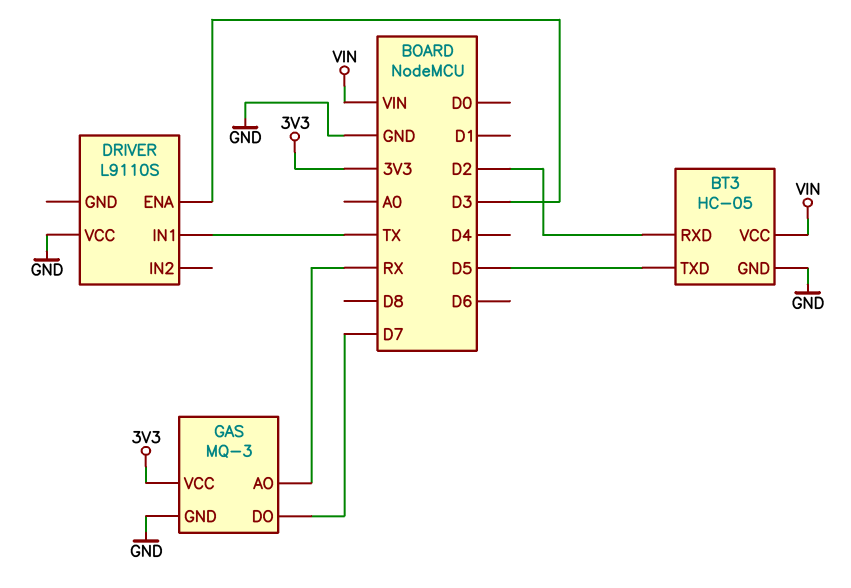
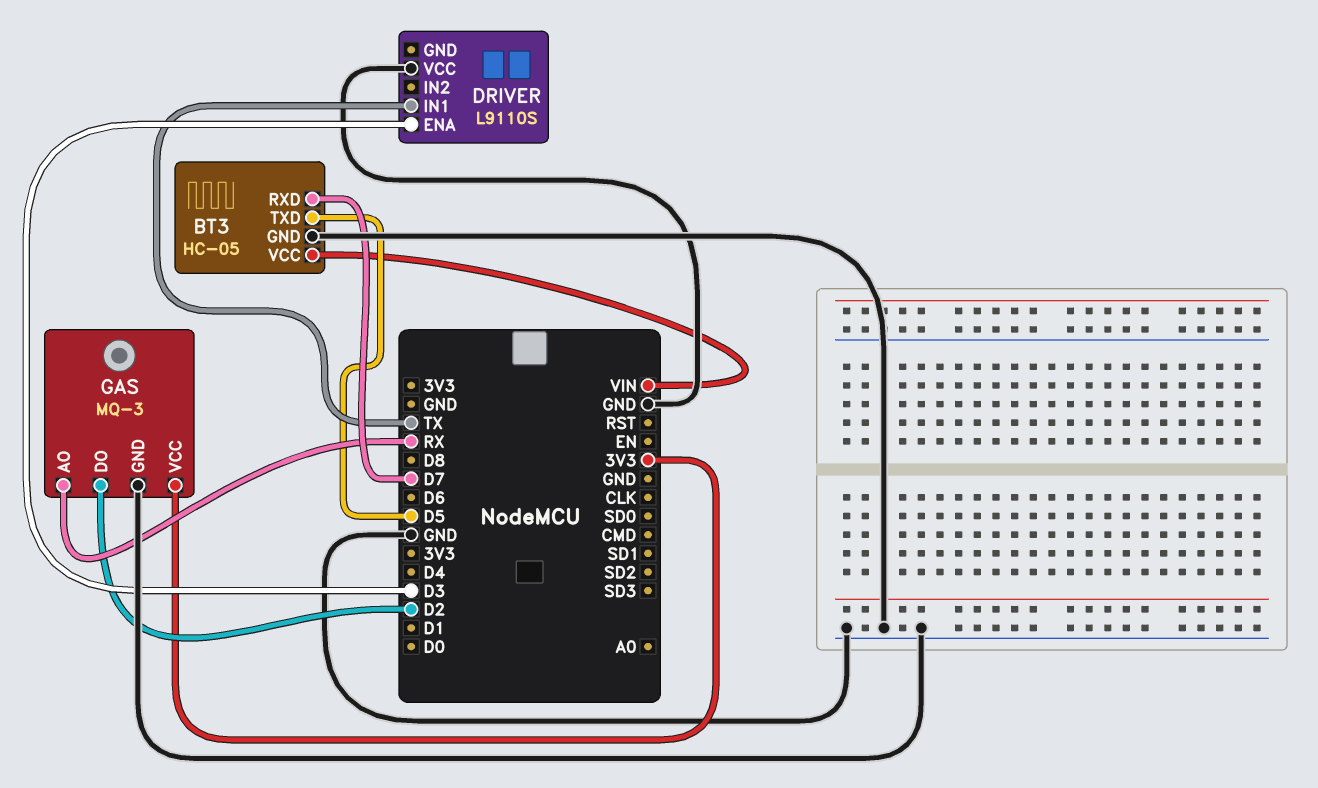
BT3 pin RXD: D2 -> D7
GAS pin DO: D7 -> D2

